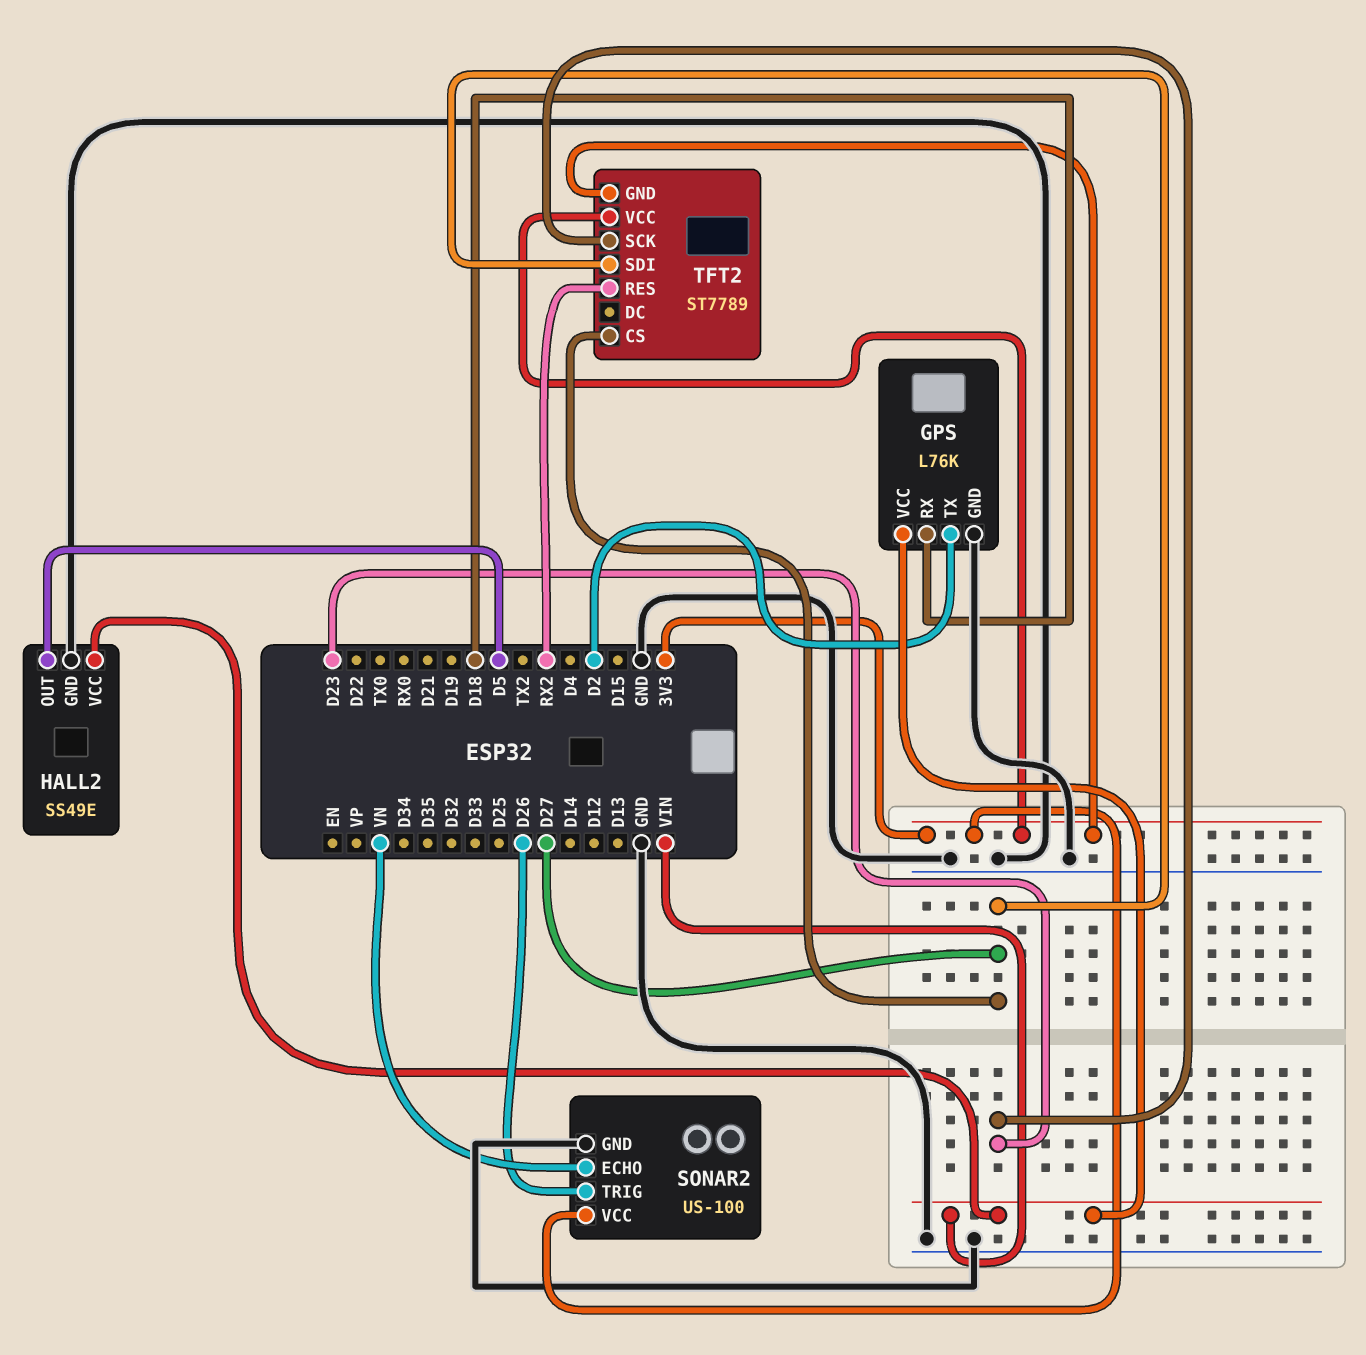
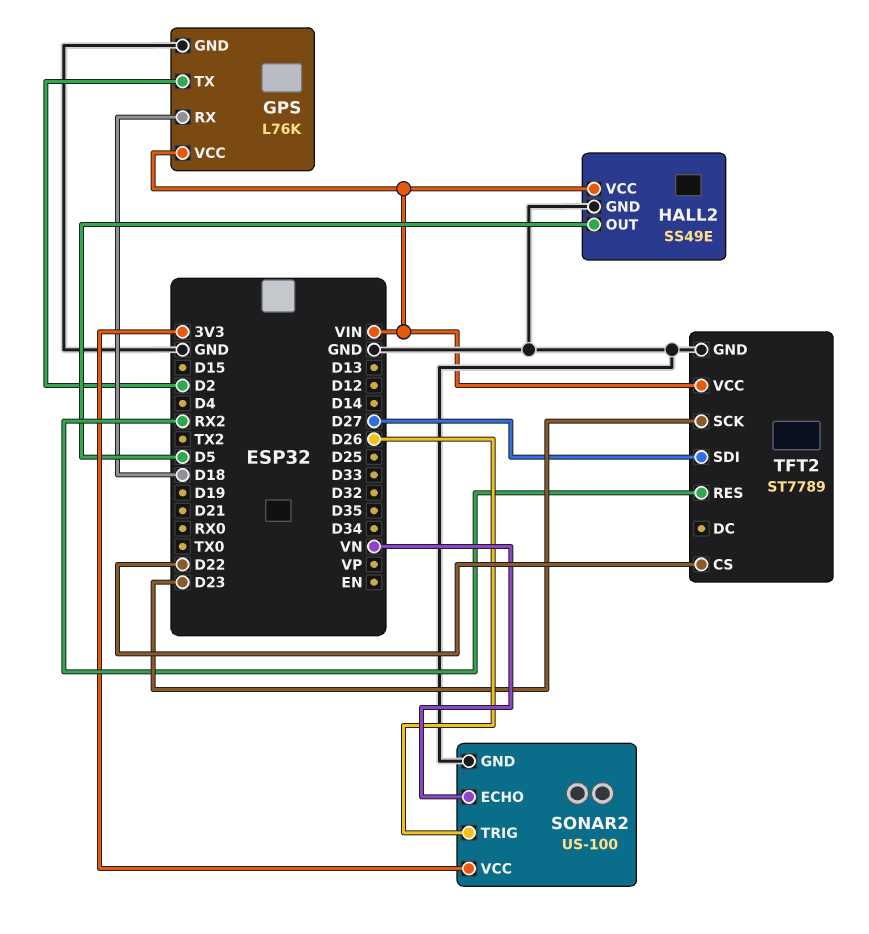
TFT2 pin CS: D27 -> D22
TFT2 pin GND: 3V3 -> GND
TFT2 pin VCC: 3V3 -> VIN

